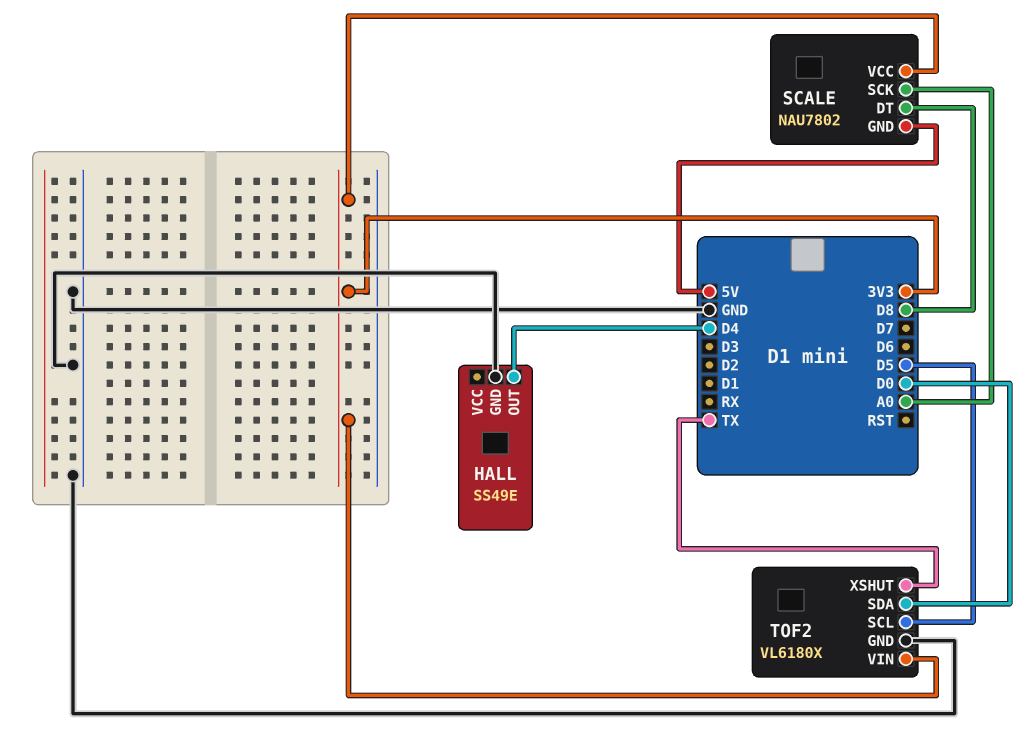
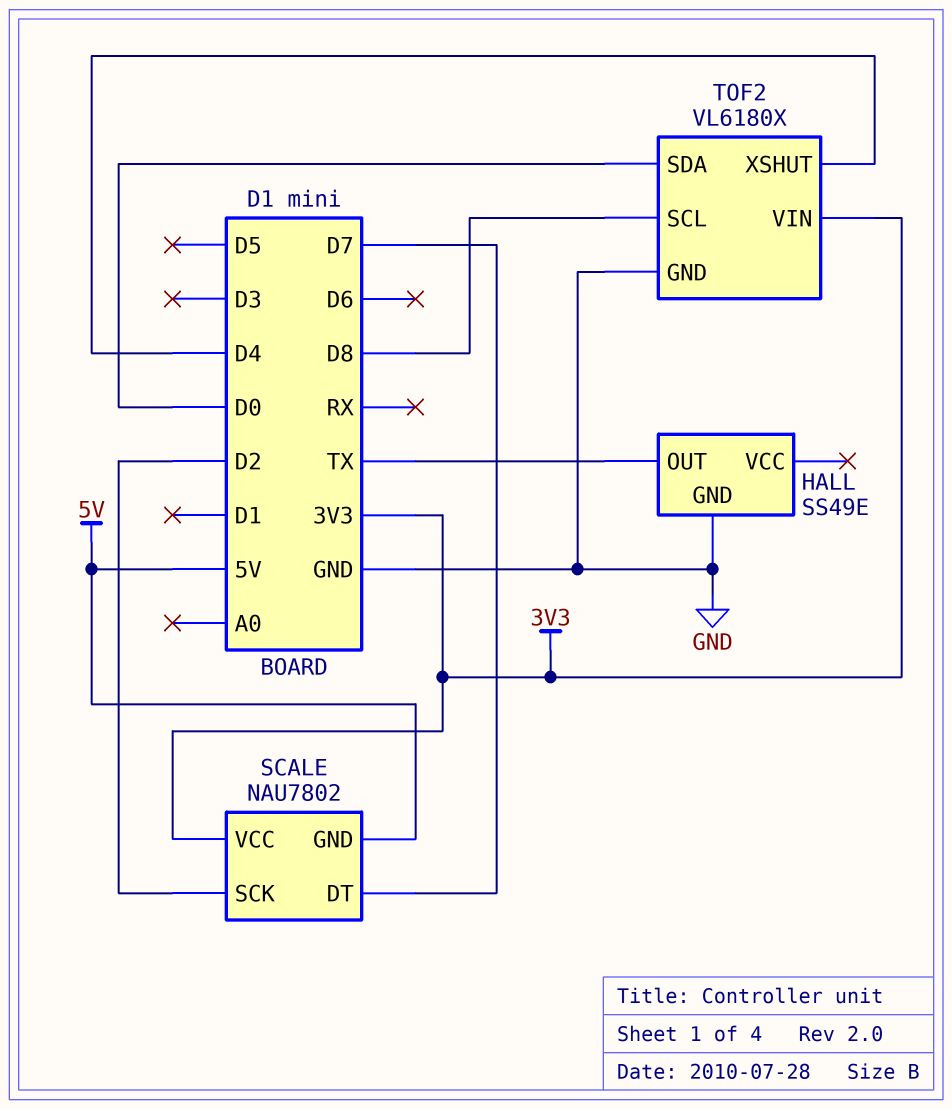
HALL pin OUT: D4 -> TX
SCALE pin DT: D8 -> D7
SCALE pin SCK: A0 -> D2
TOF2 pin SCL: D5 -> D8
TOF2 pin XSHUT: TX -> D4

